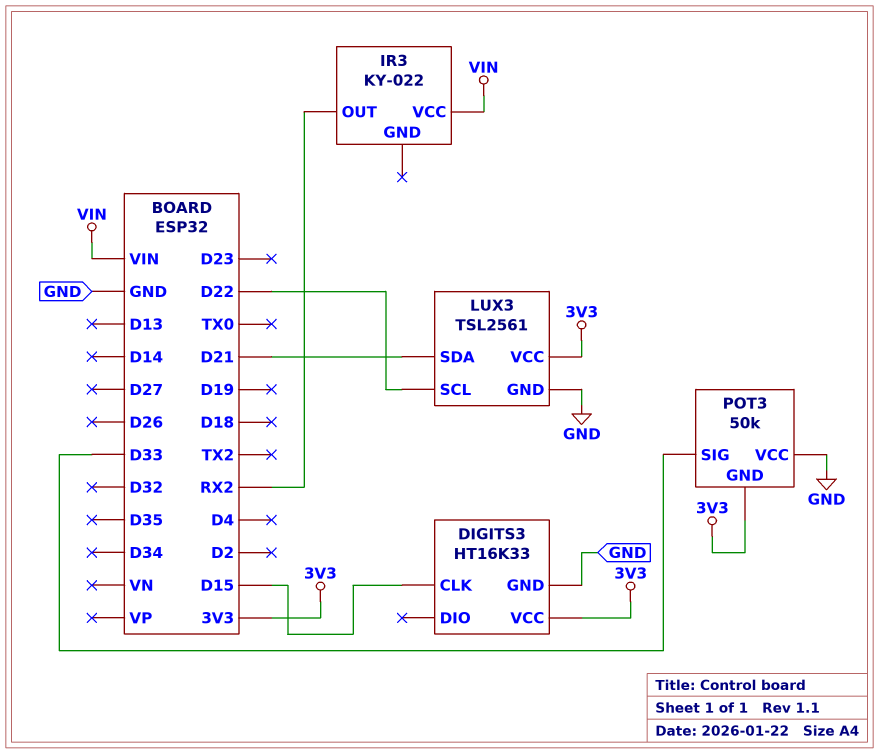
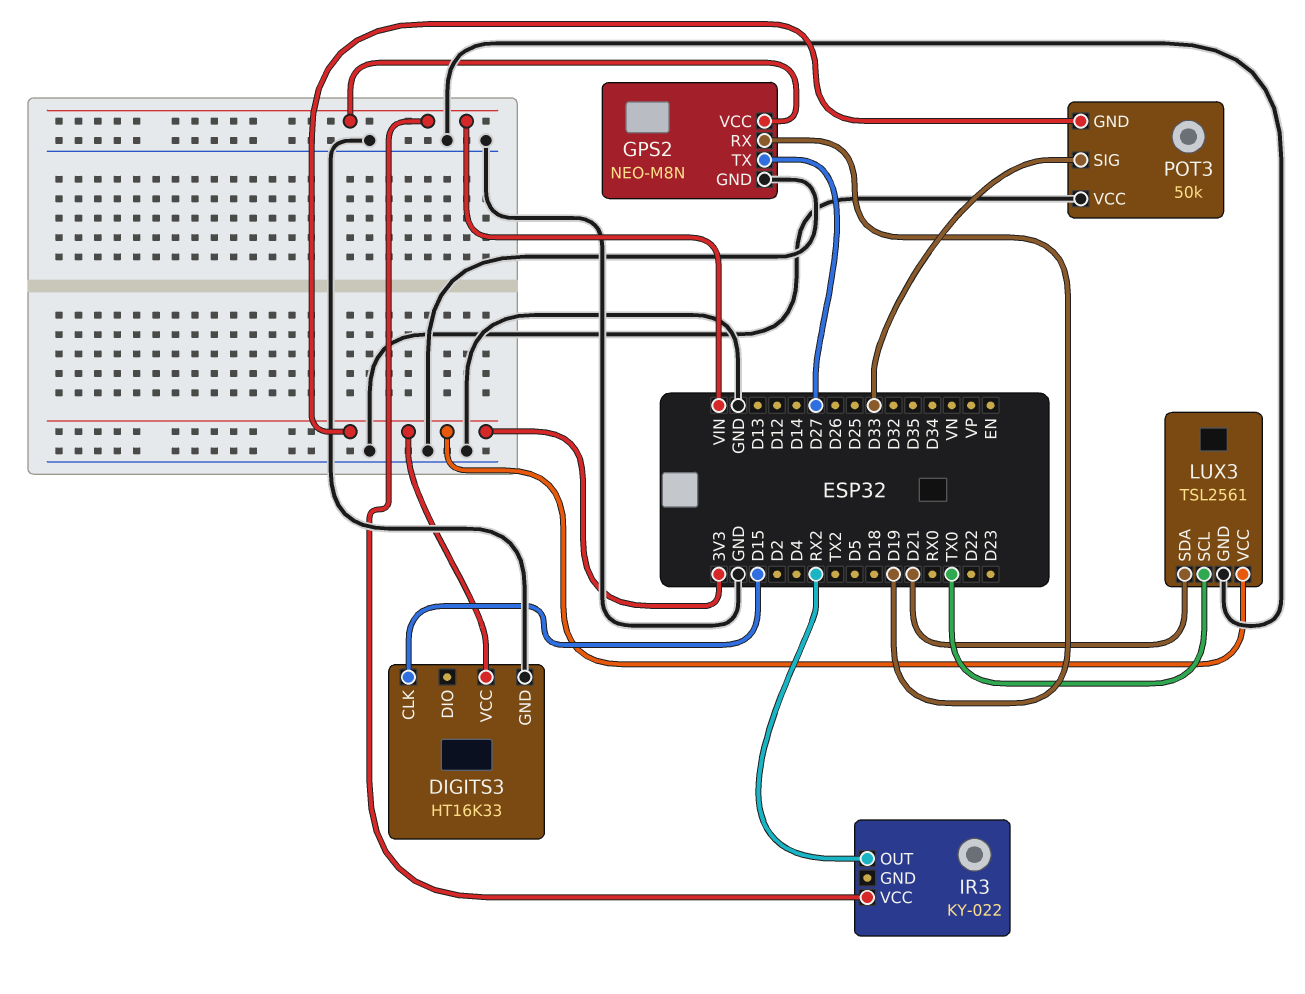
GPS2: none -> NEO-M8N
GPS2 pin GND: none -> GND
GPS2 pin RX: none -> D19
GPS2 pin TX: none -> D27
GPS2 pin VCC: none -> VIN
LUX3 pin SCL: D22 -> TX0

